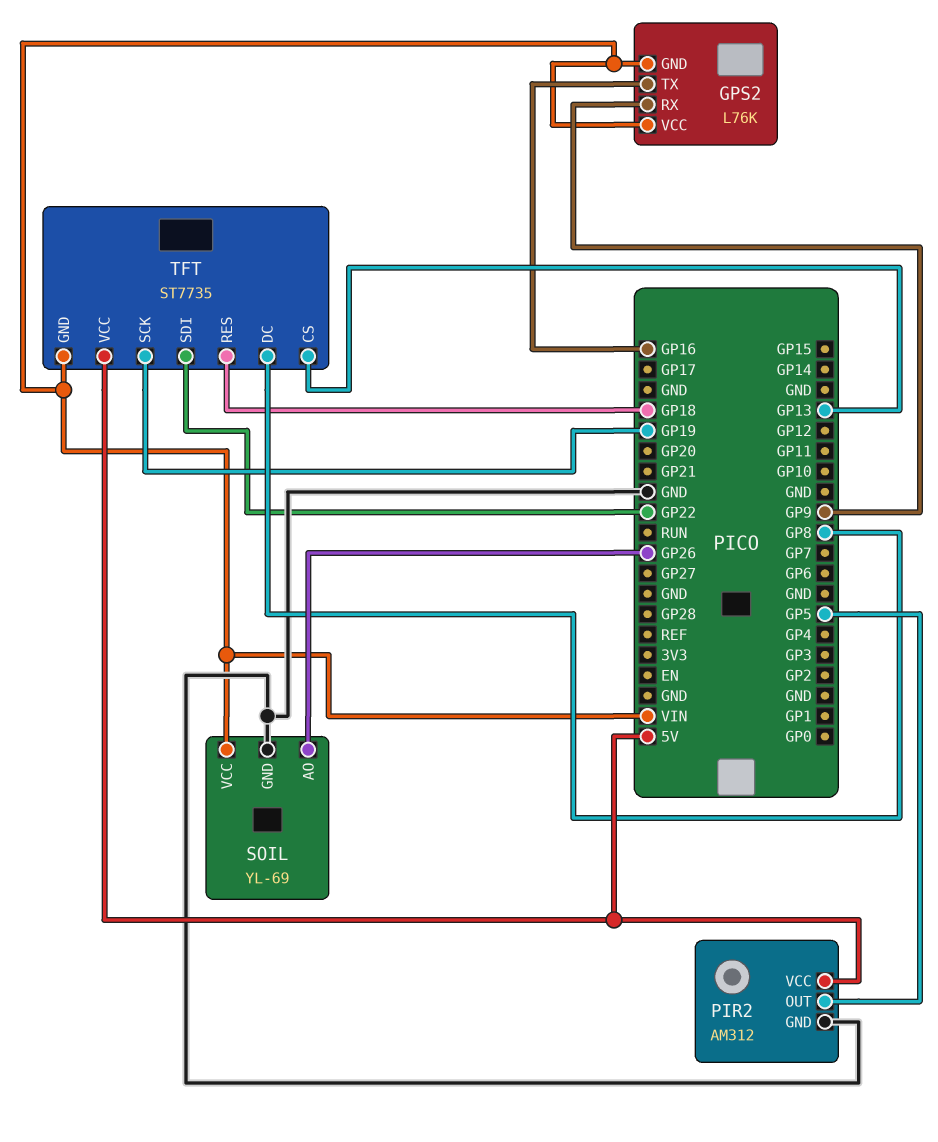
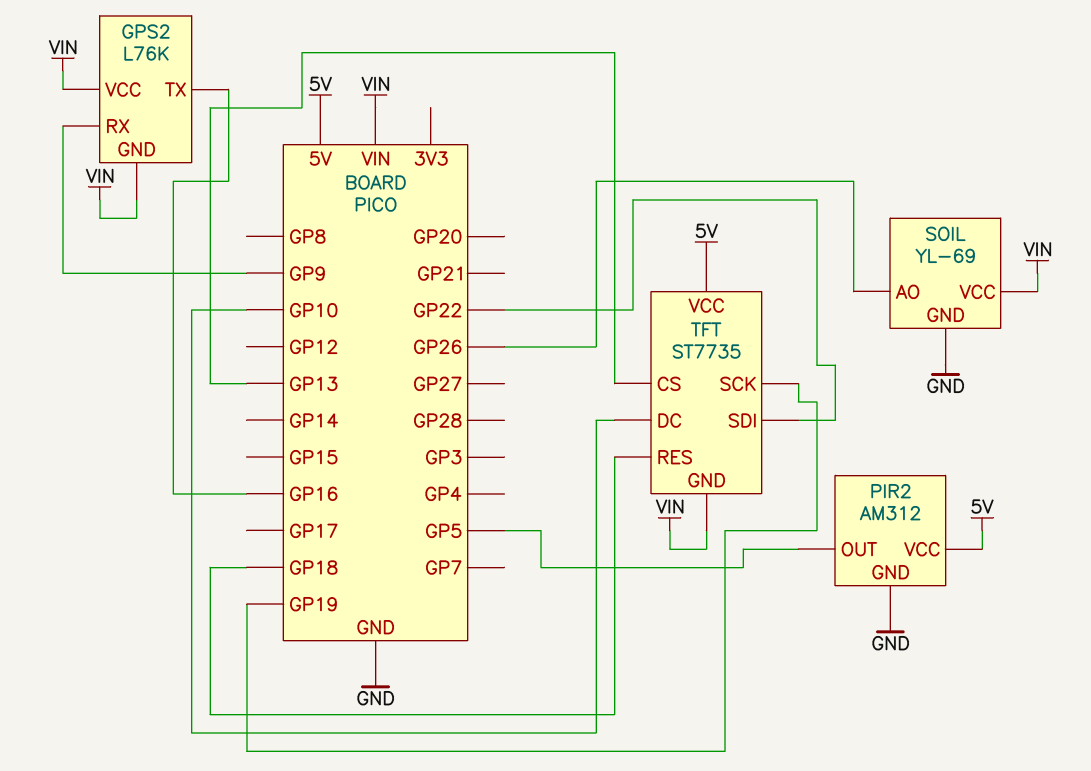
TFT pin DC: GP8 -> GP10

